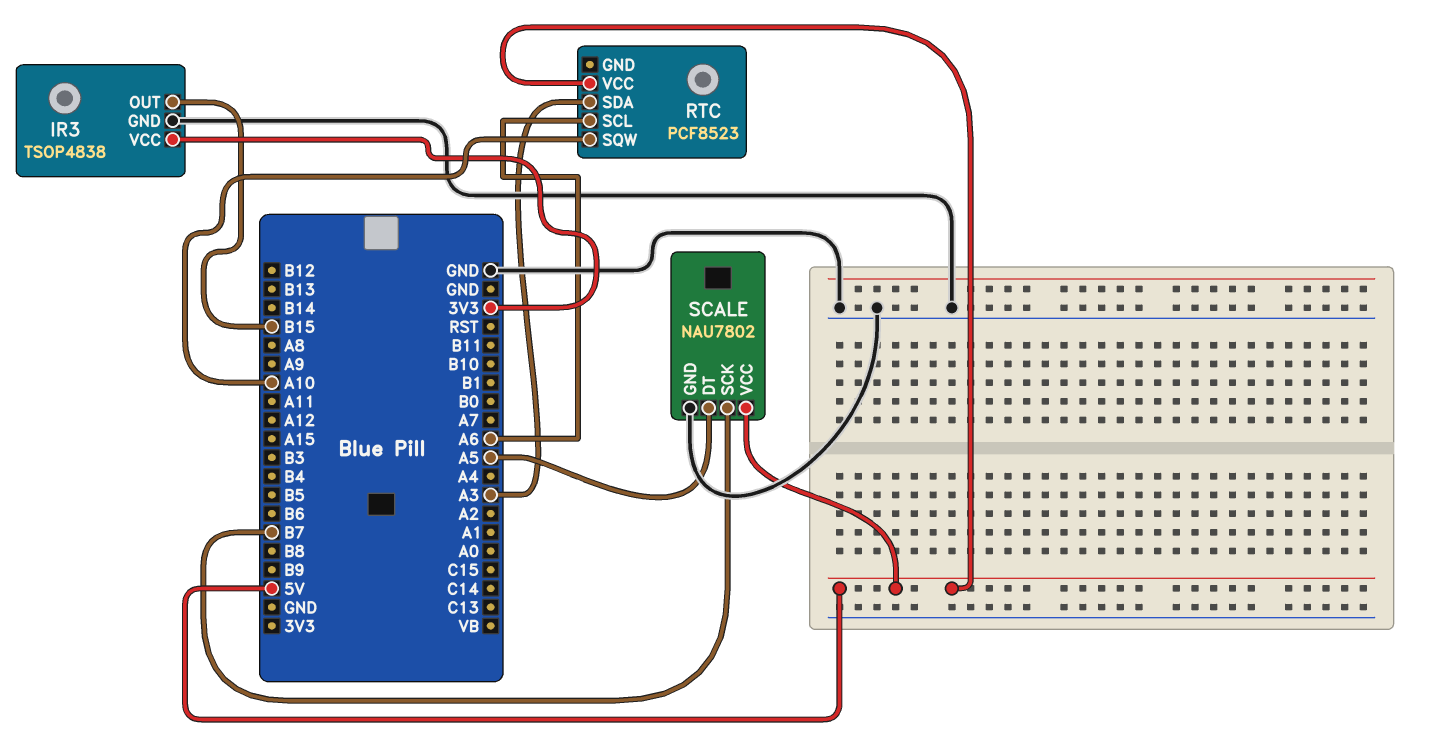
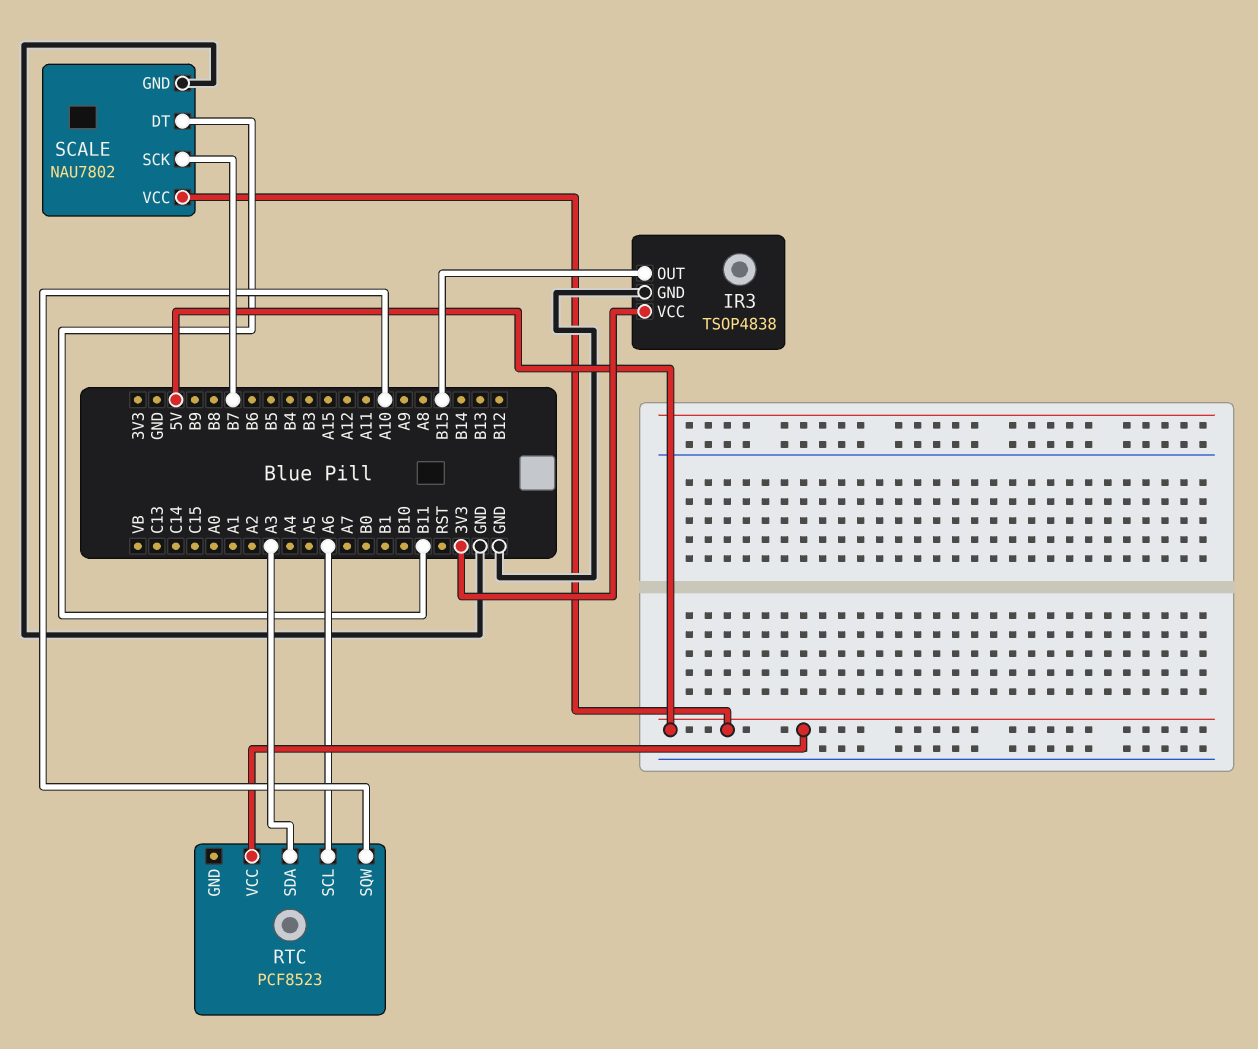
SCALE pin DT: A5 -> B11

